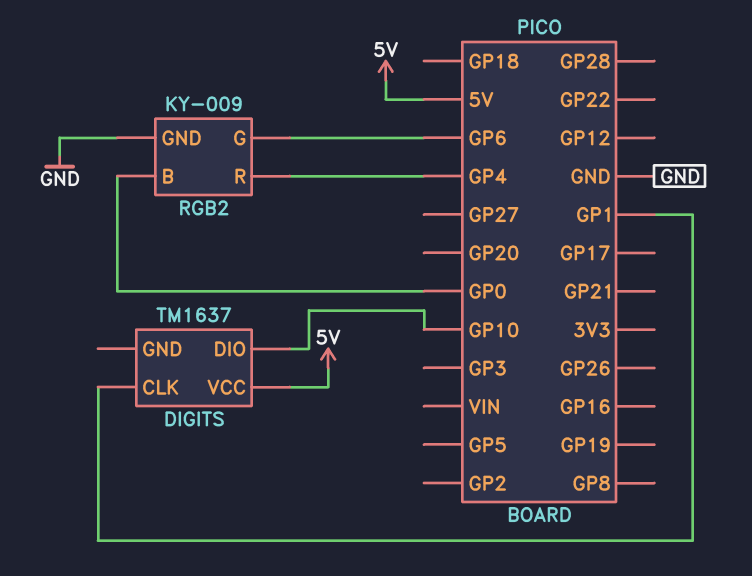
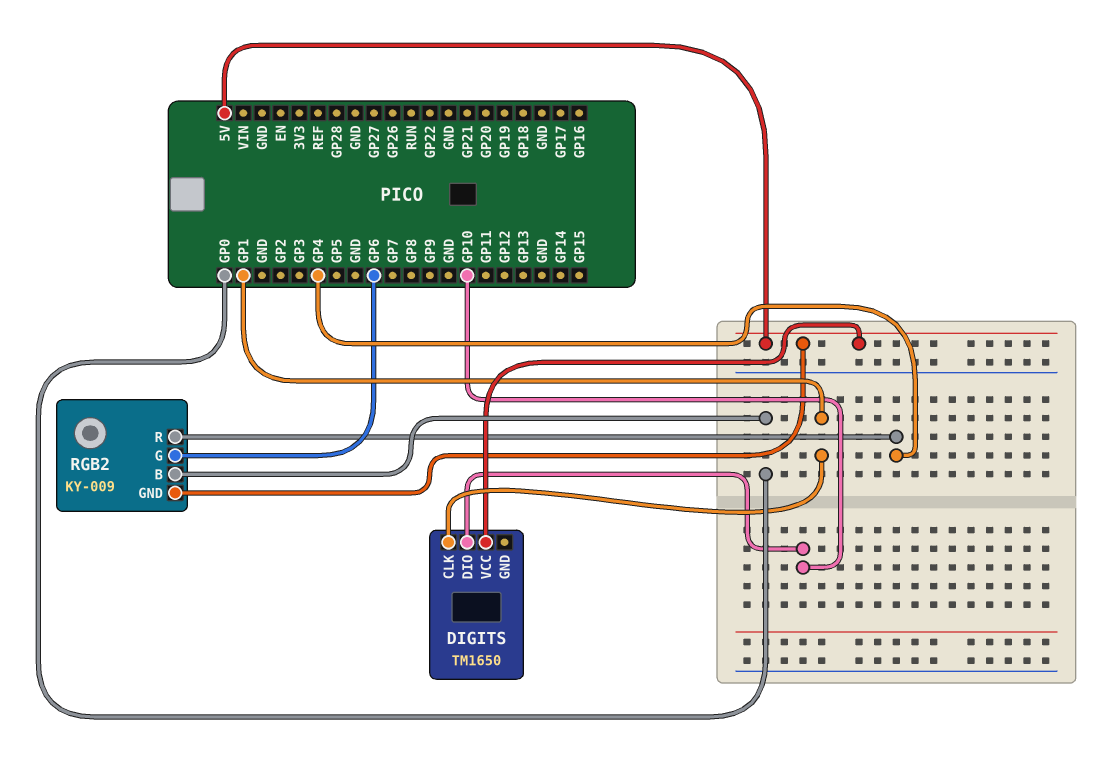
DIGITS: TM1637 -> TM1650
RGB2 pin GND: GND -> 5V

